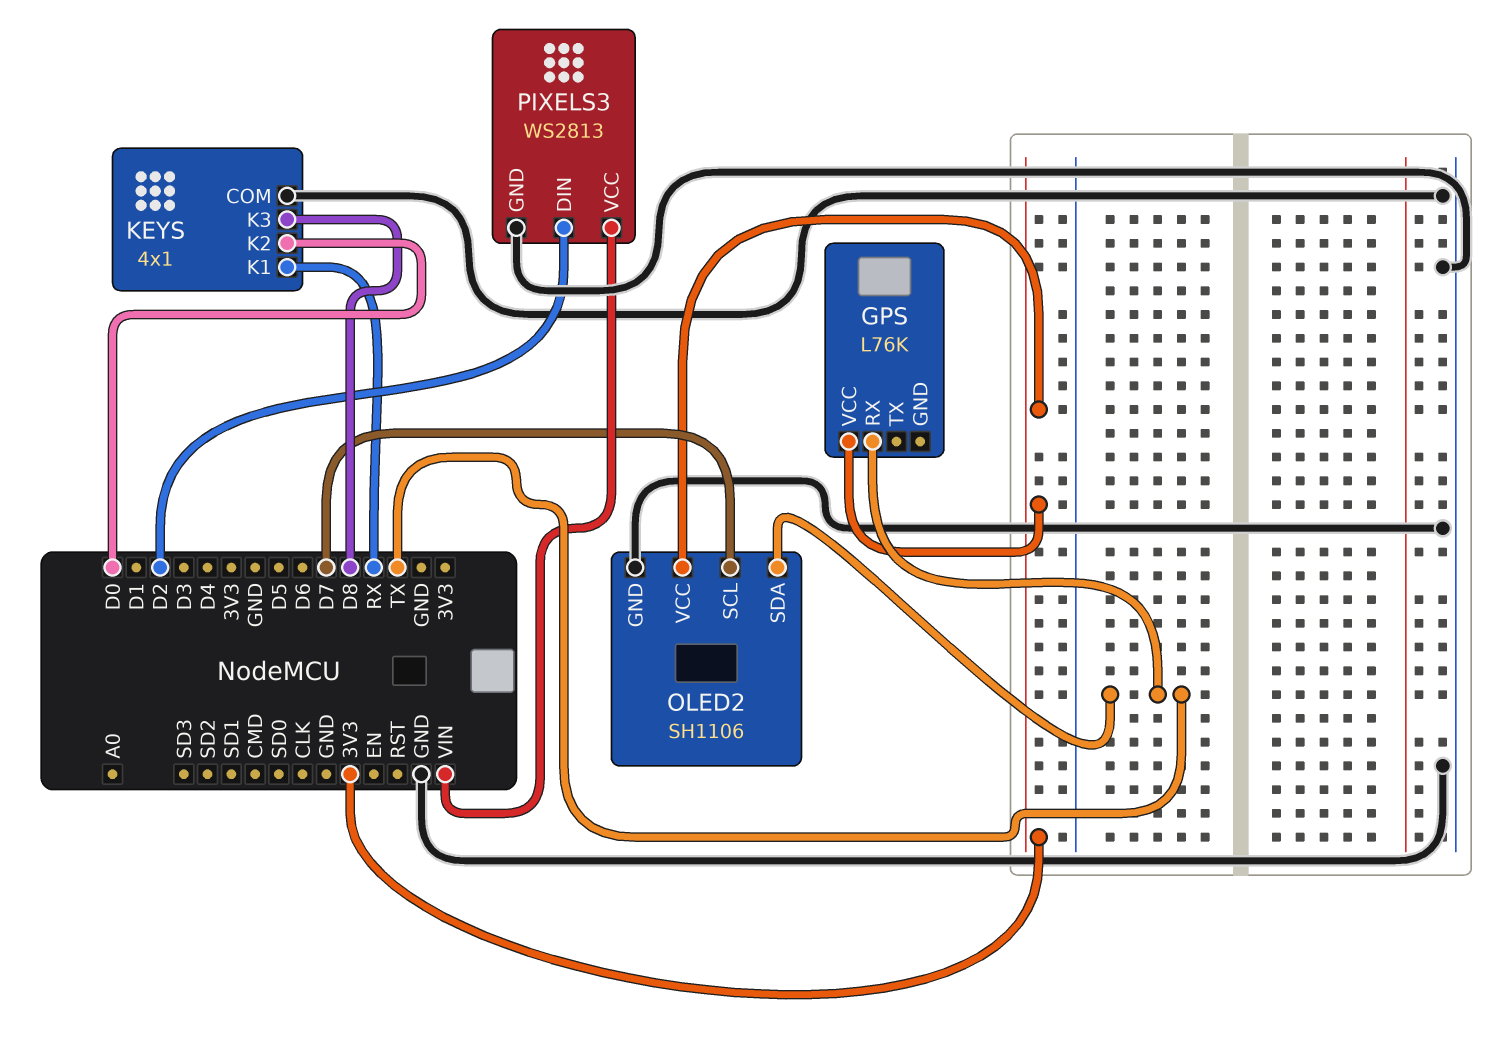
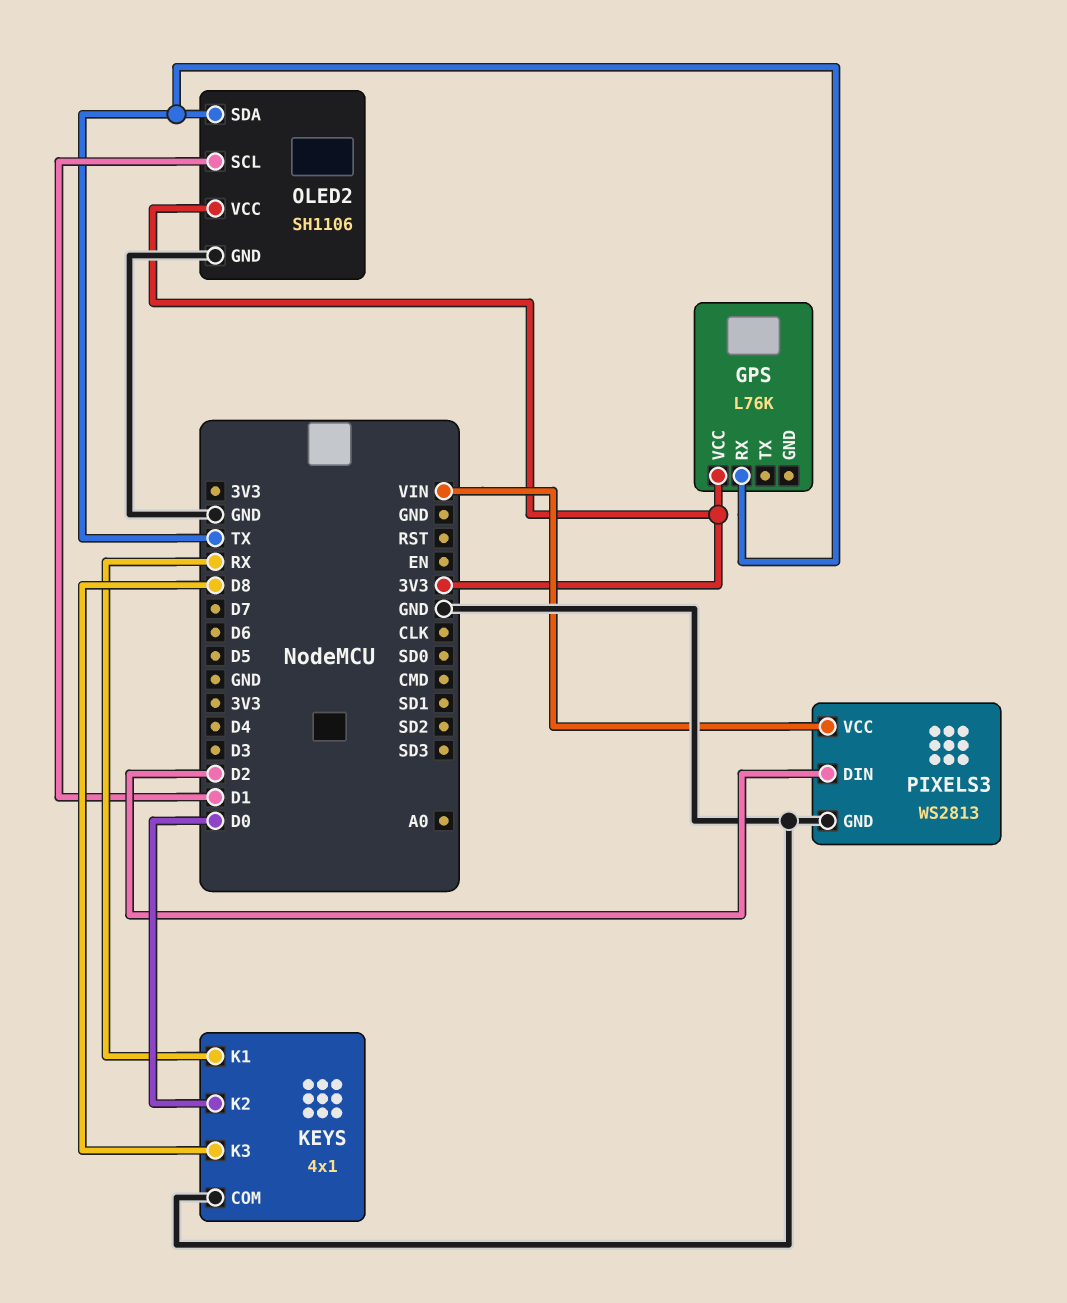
OLED2 pin SCL: D7 -> D1

